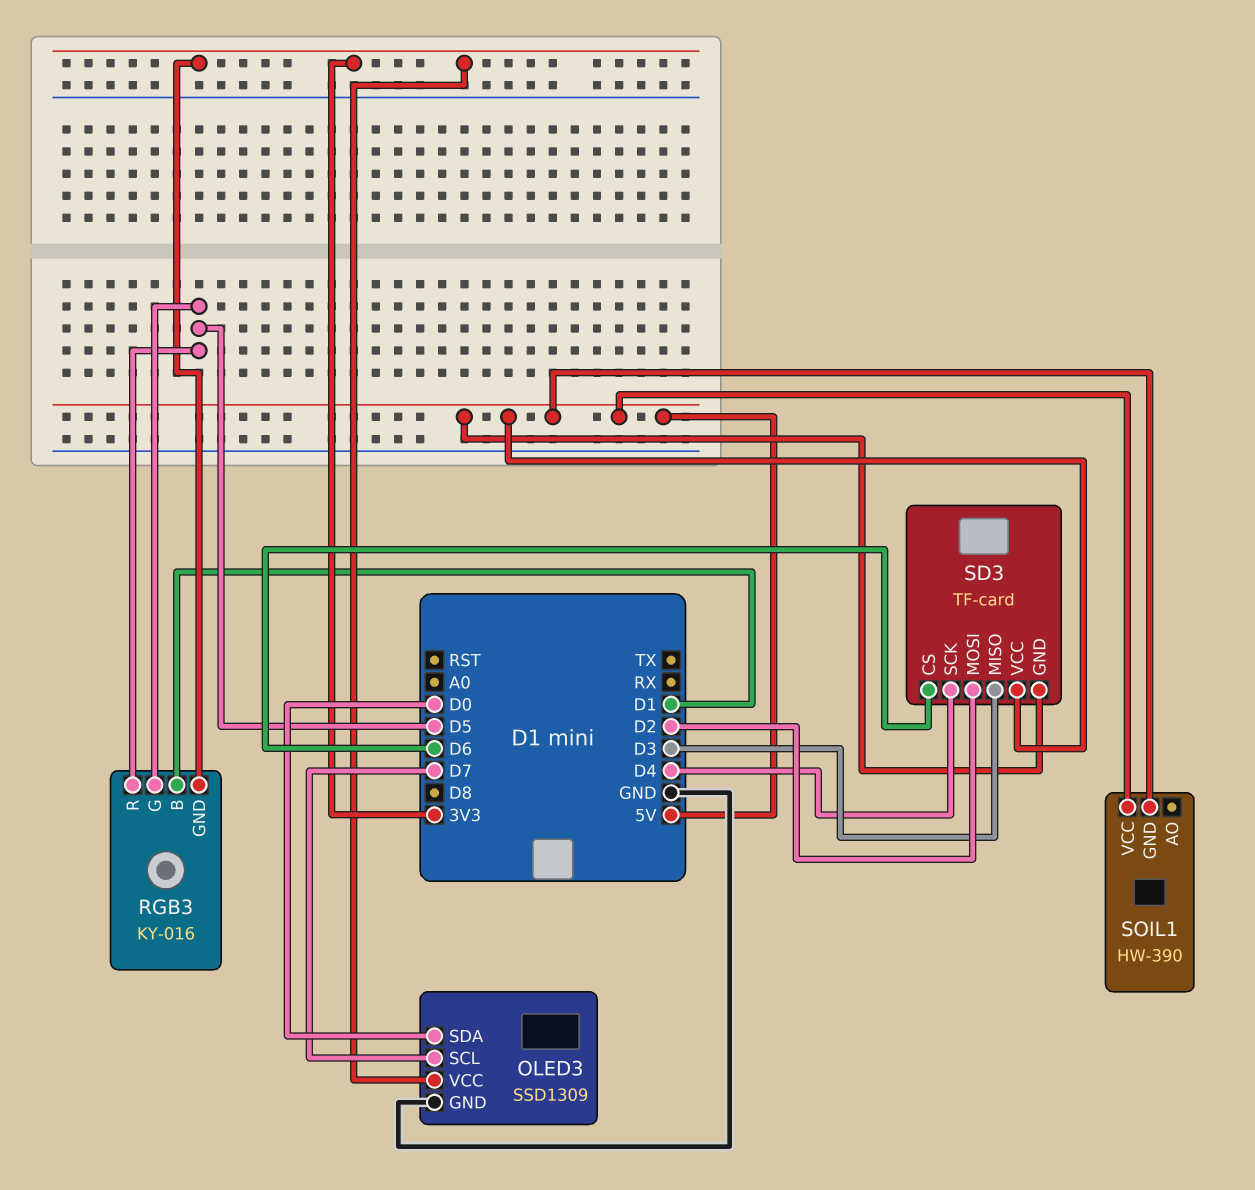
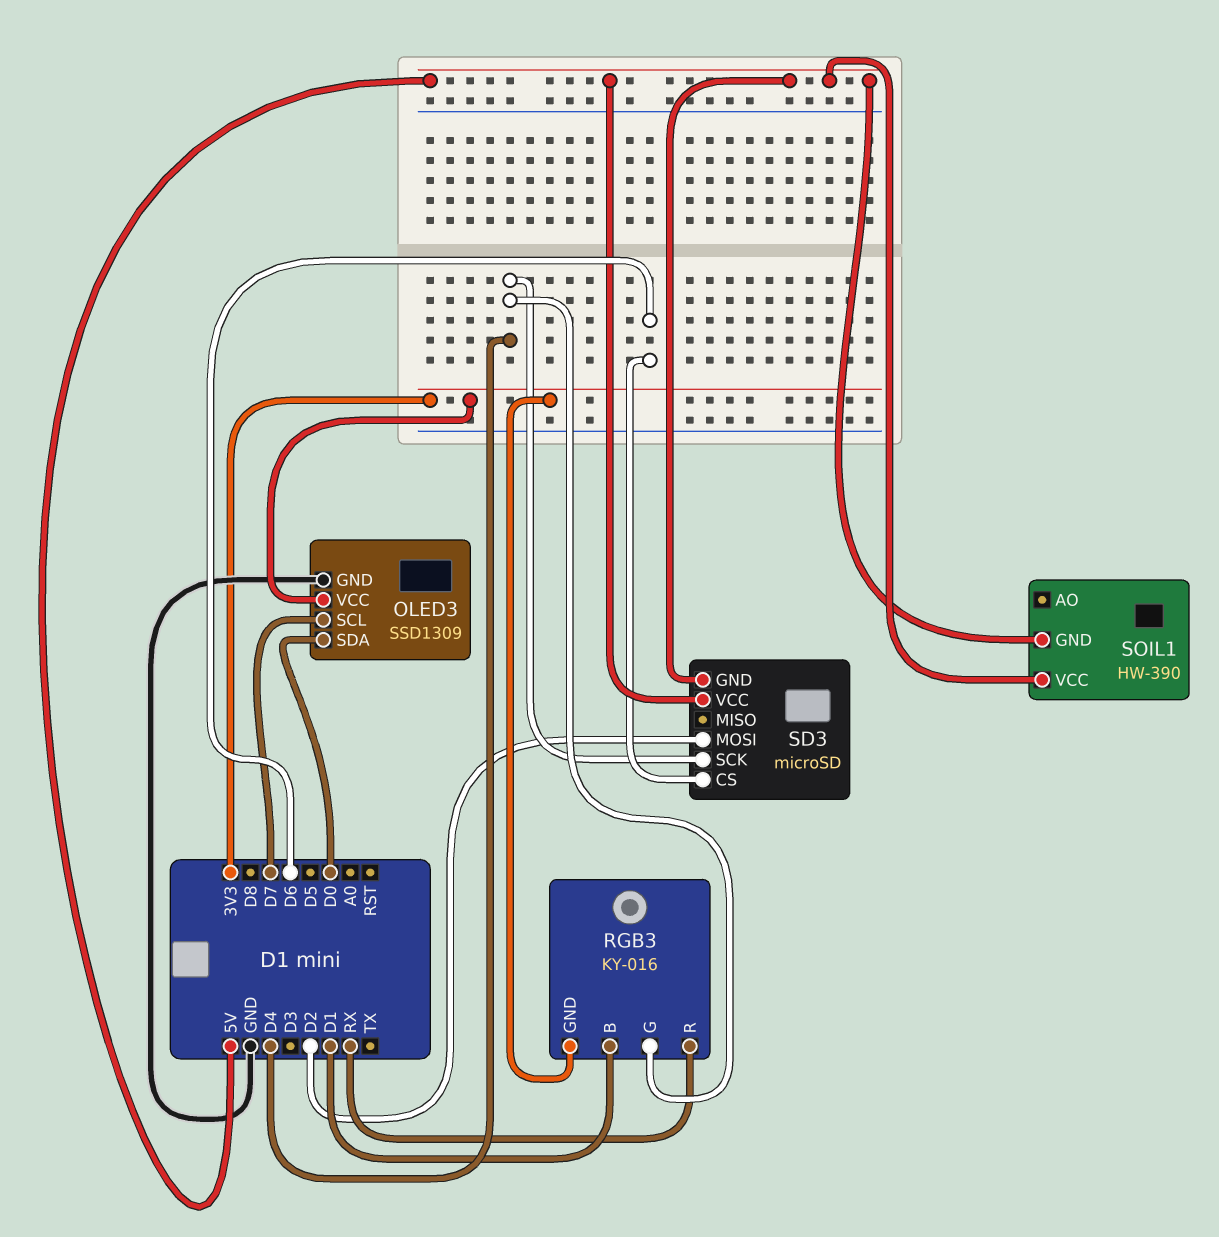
RGB3 pin G: D5 -> D4
RGB3 pin R: D5 -> RX
SD3: TF-card -> microSD
SD3 pin MISO: D3 -> none

